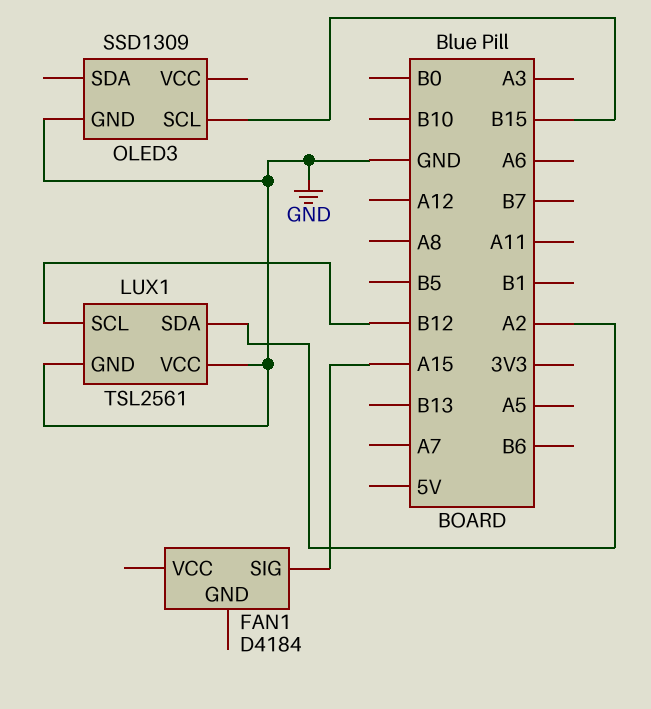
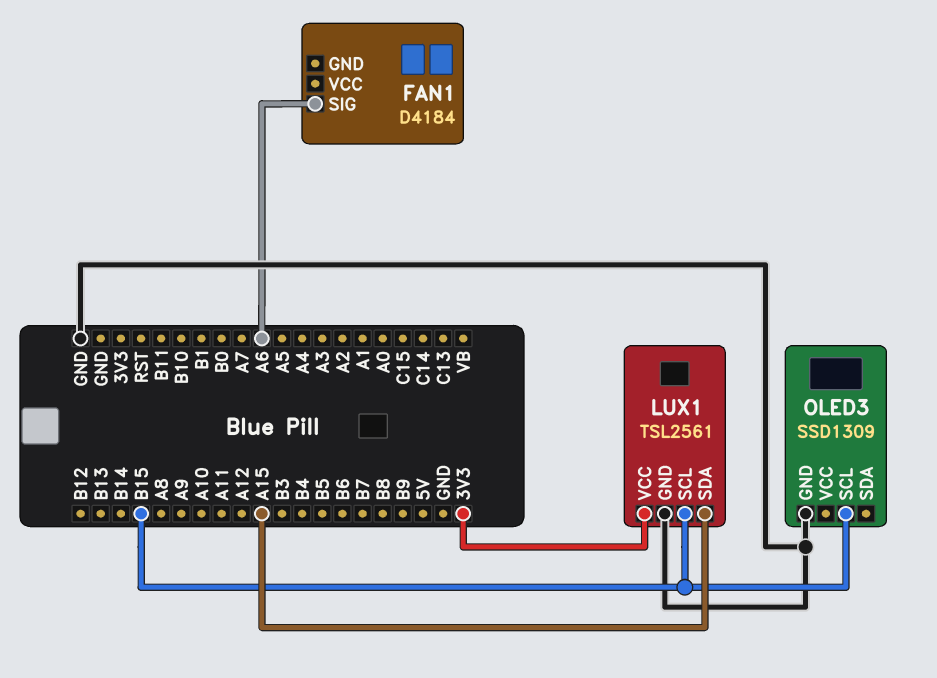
FAN1 pin SIG: A15 -> A6
LUX1 pin SCL: B12 -> B15
LUX1 pin SDA: A2 -> A15
LUX1 pin VCC: GND -> 3V3

